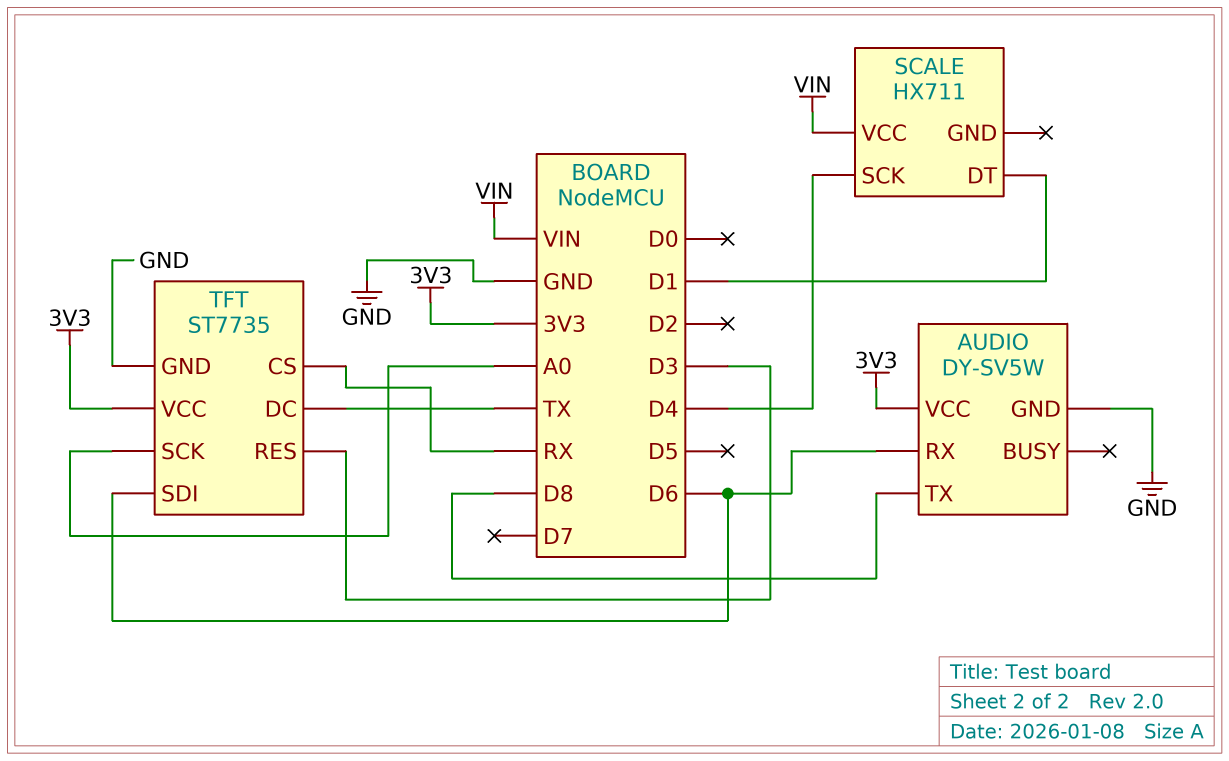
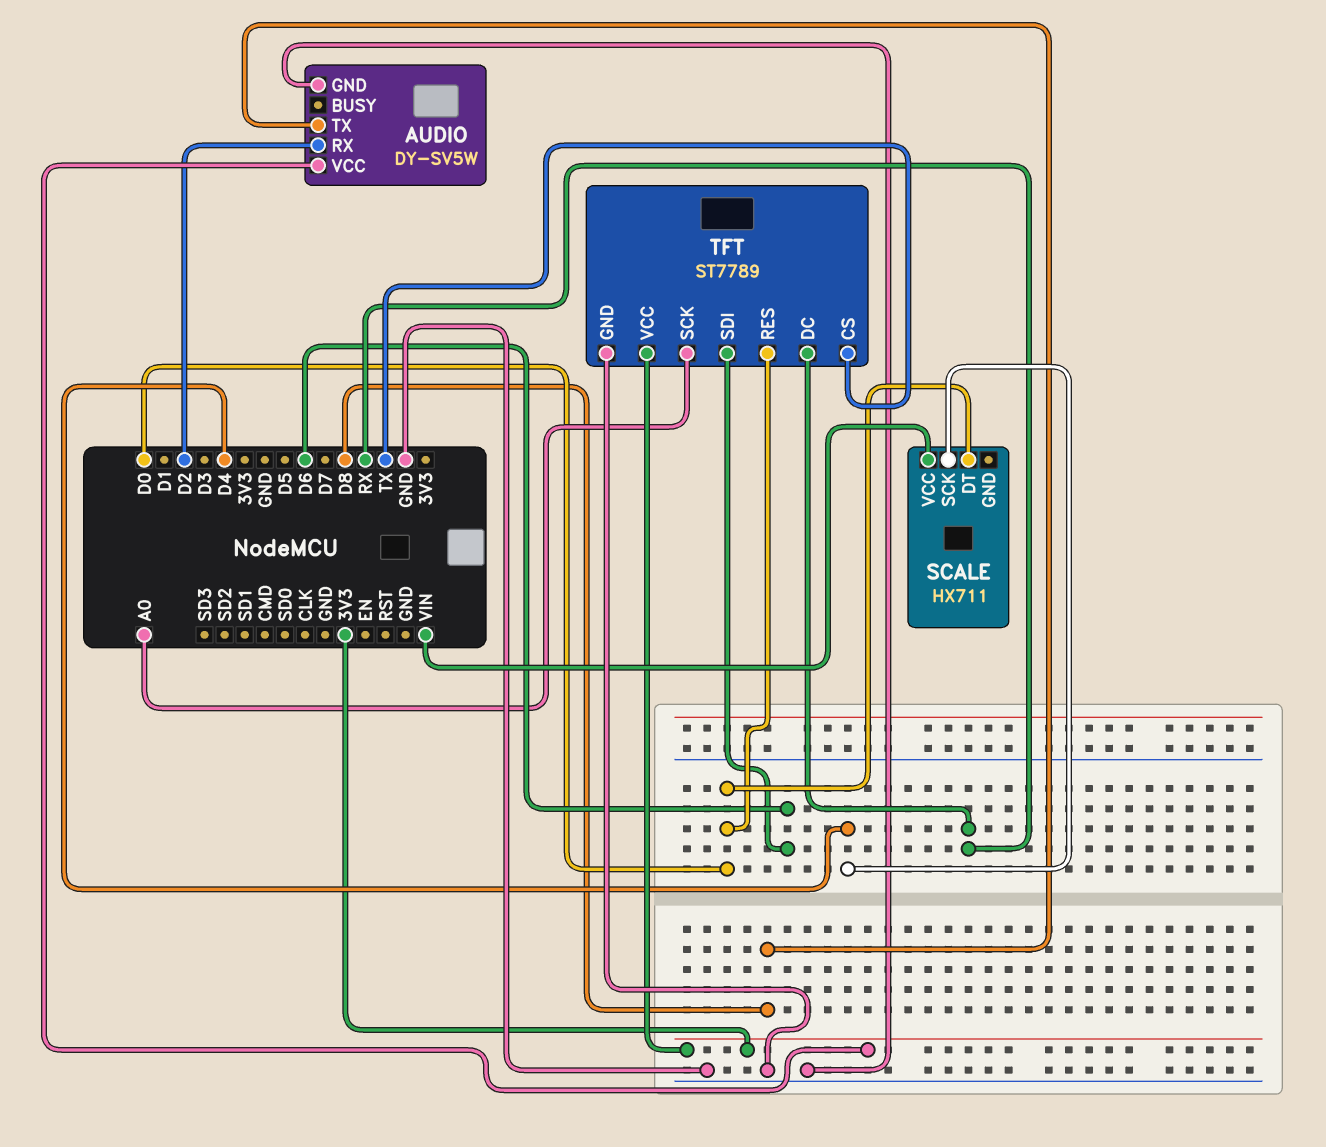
AUDIO pin RX: D6 -> D2
SCALE pin DT: D1 -> D0
TFT: ST7735 -> ST7789
TFT pin CS: RX -> TX
TFT pin DC: TX -> RX
TFT pin RES: D3 -> D0

